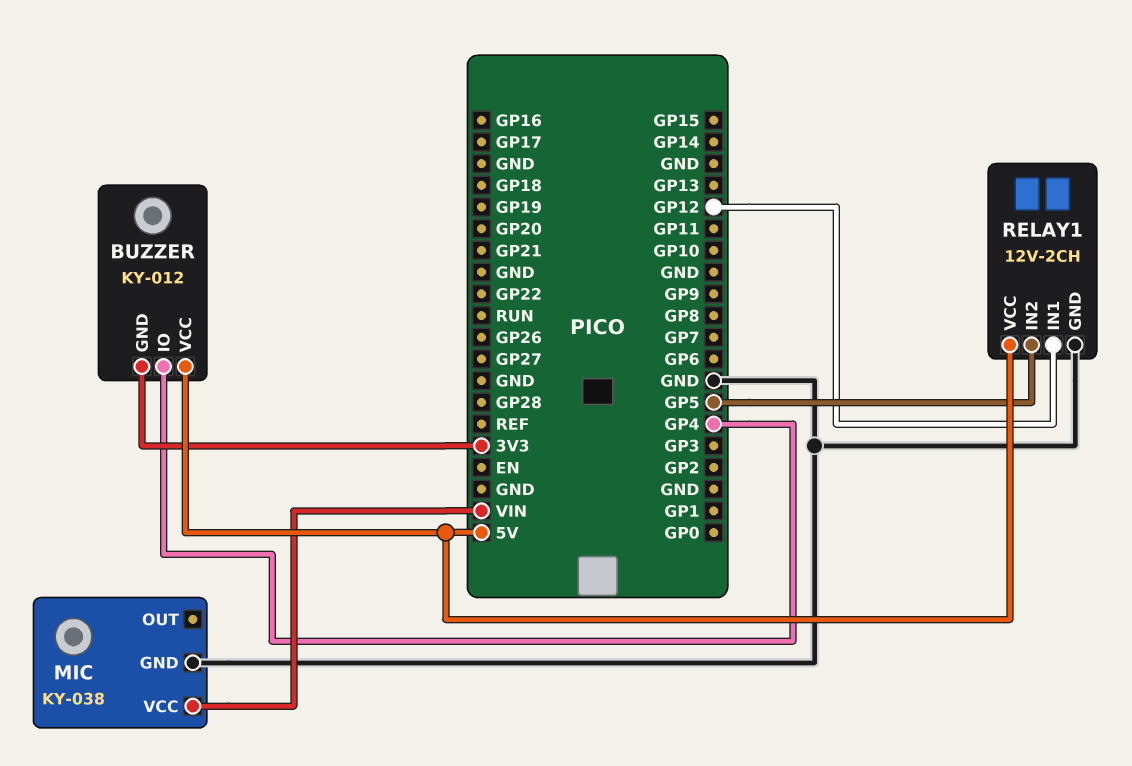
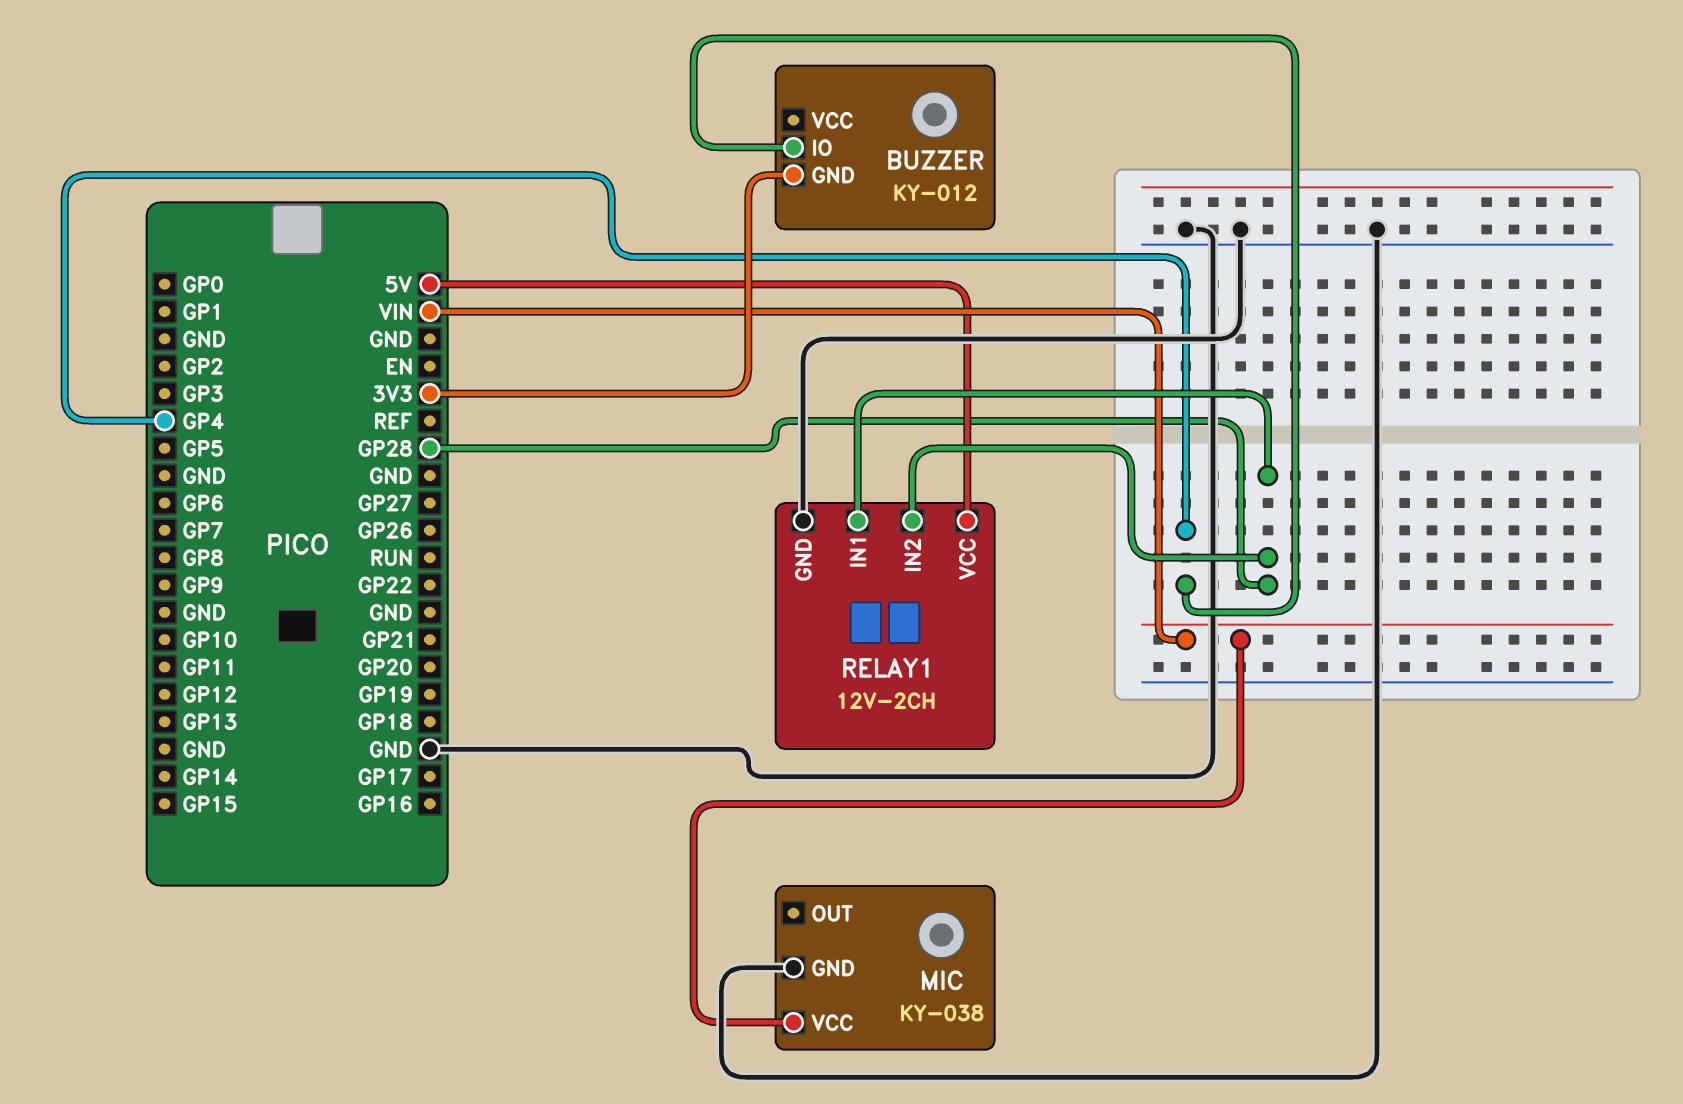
BUZZER pin VCC: 5V -> none
RELAY1 pin IN1: GP12 -> GP28
RELAY1 pin IN2: GP5 -> GP28

